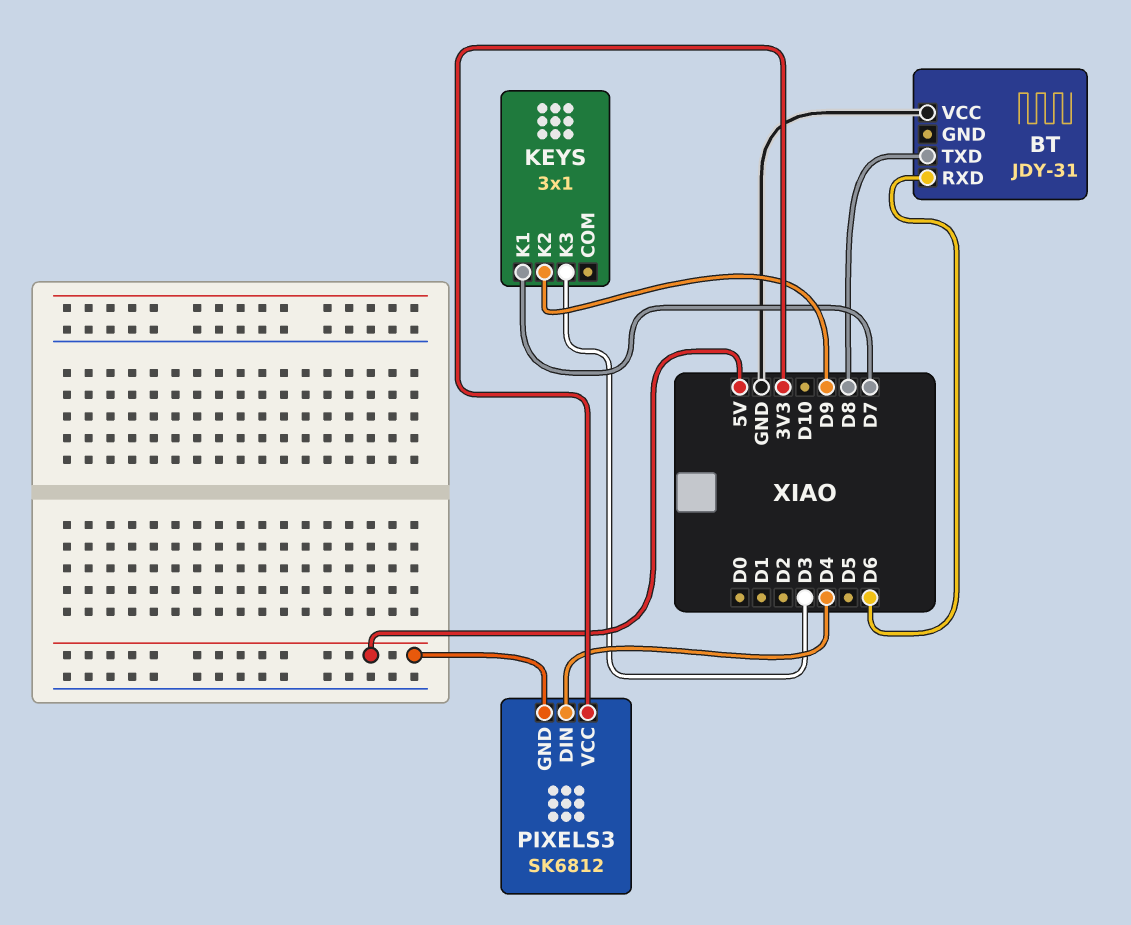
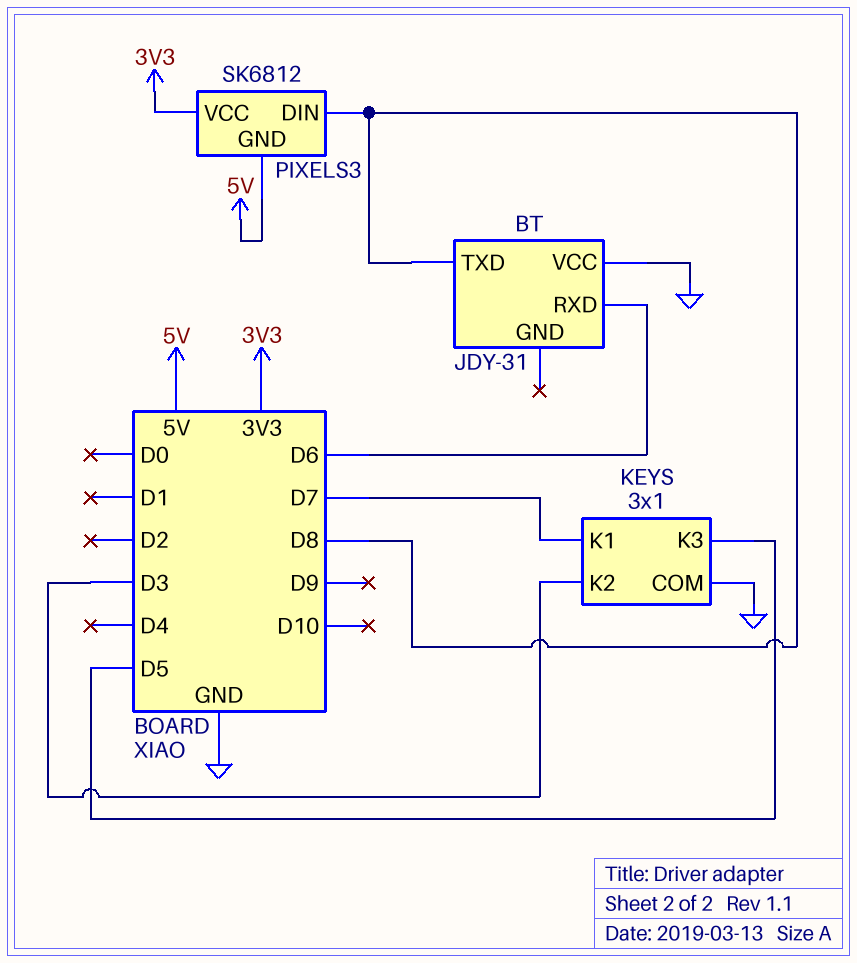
KEYS pin COM: none -> GND
KEYS pin K2: D9 -> D3
KEYS pin K3: D3 -> D5
PIXELS3 pin DIN: D4 -> D8

